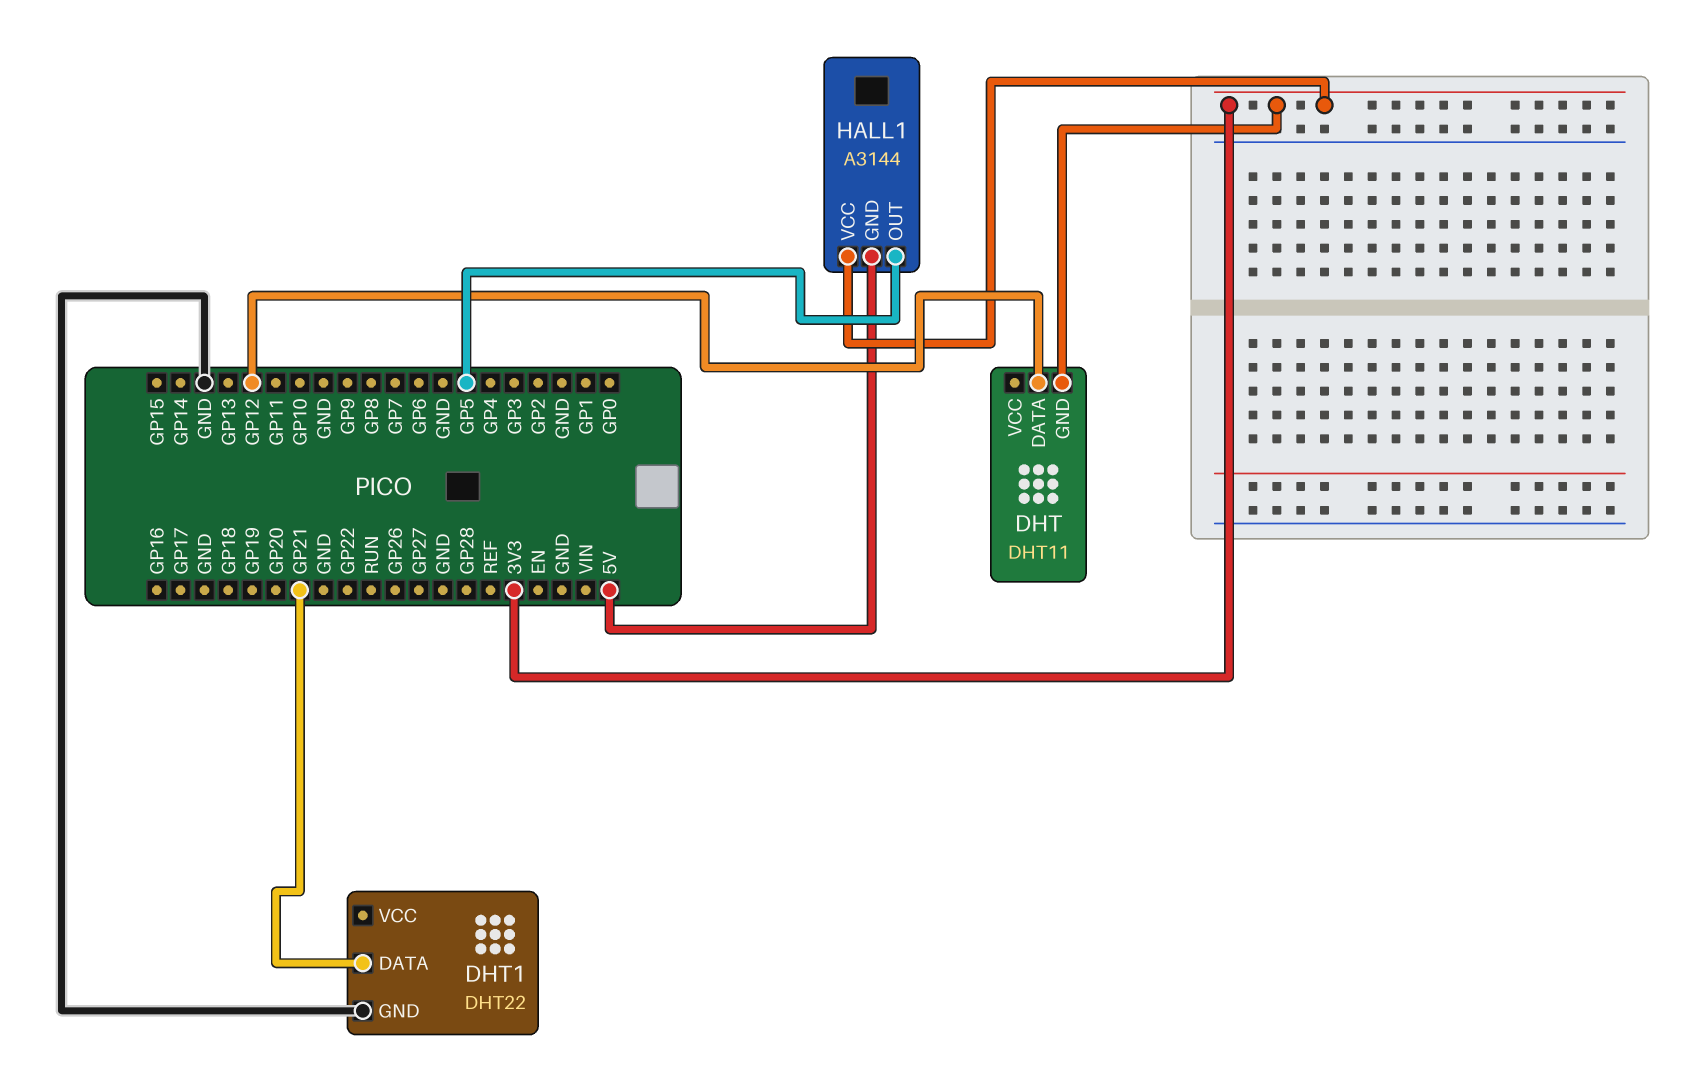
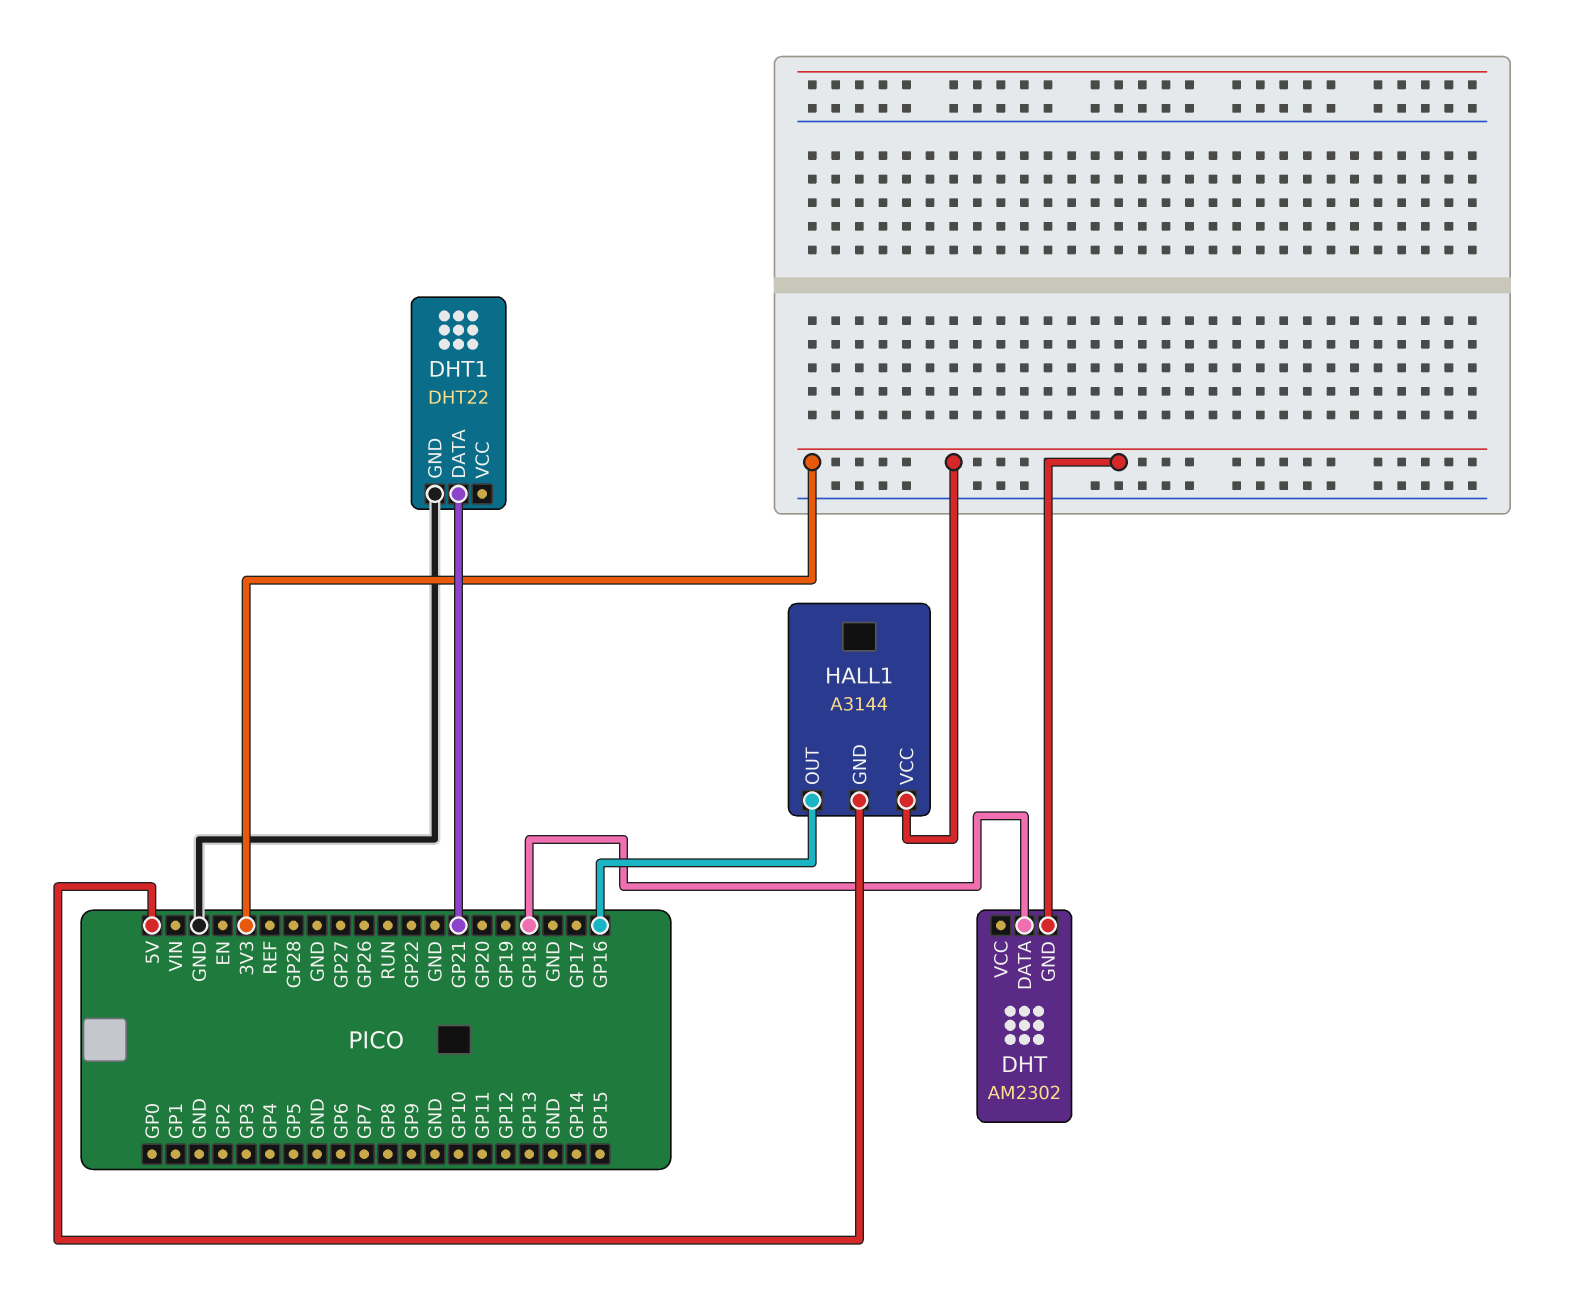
DHT: DHT11 -> AM2302
DHT pin DATA: GP12 -> GP18
HALL1 pin OUT: GP5 -> GP16

